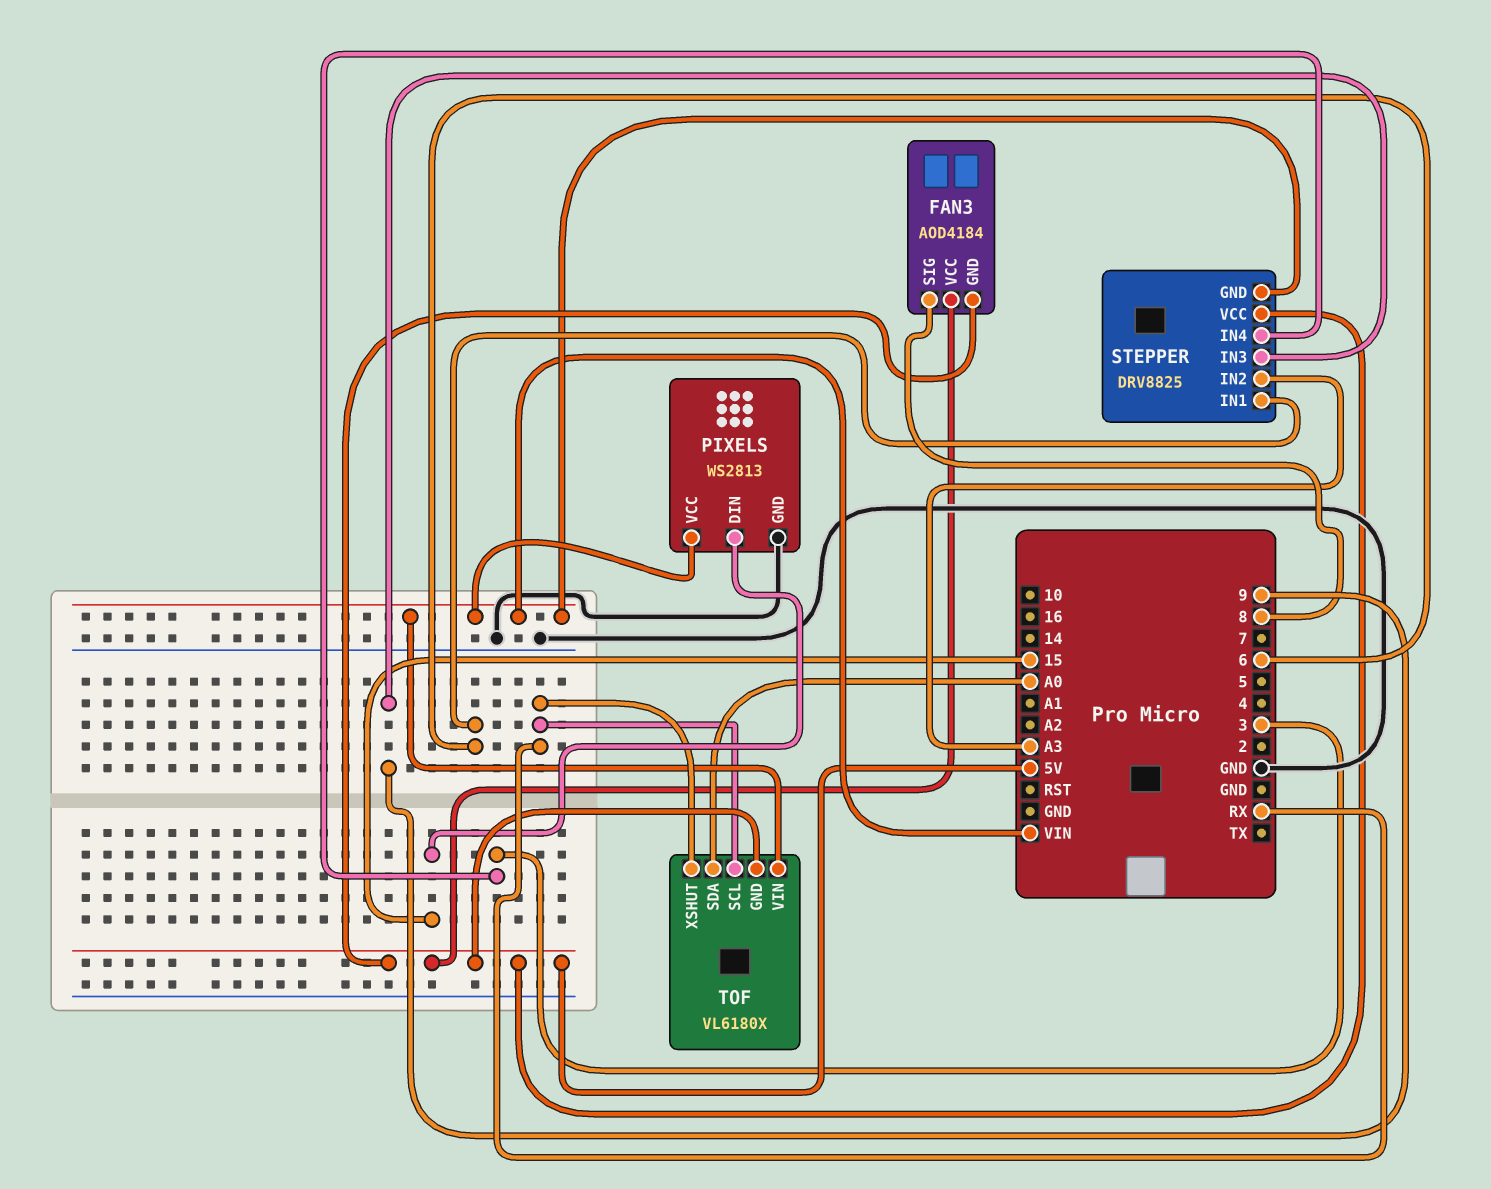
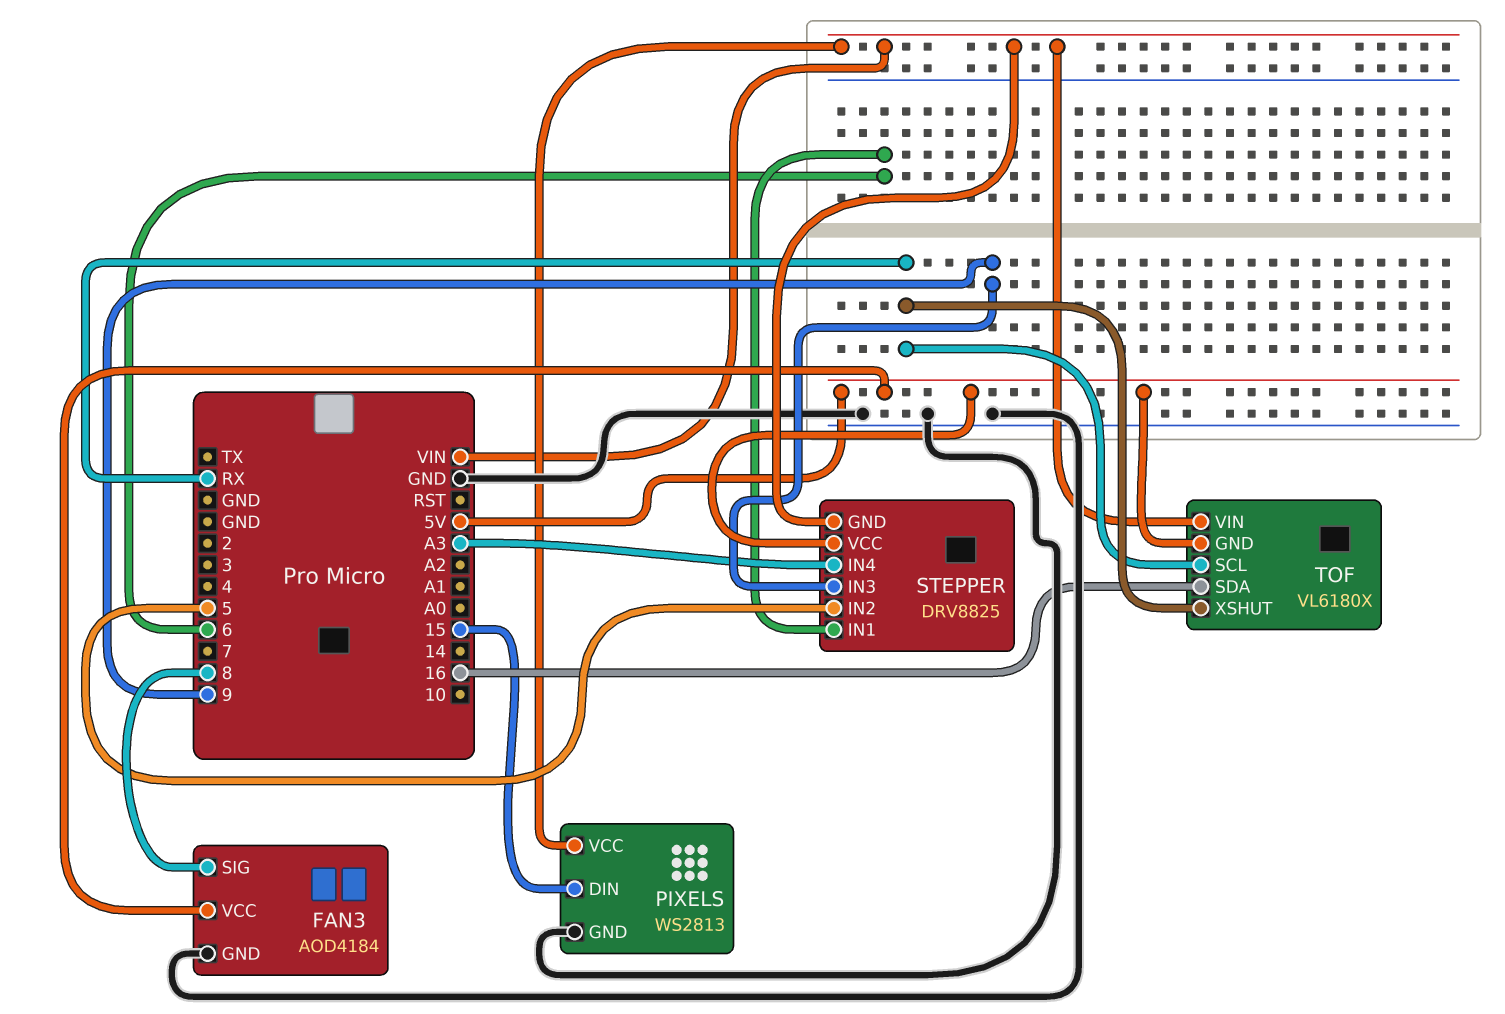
FAN3 pin GND: 5V -> GND
STEPPER pin IN2: A3 -> 5
STEPPER pin IN4: 3 -> A3
TOF pin SDA: A0 -> 16

